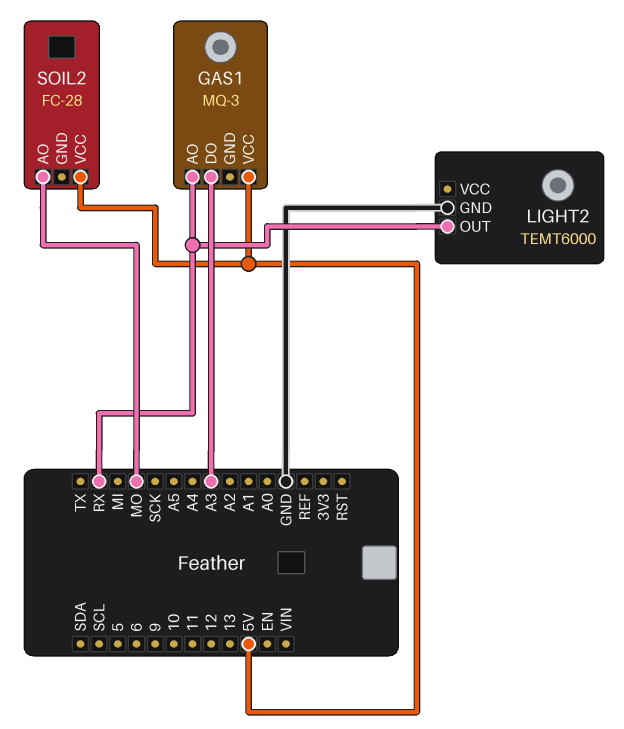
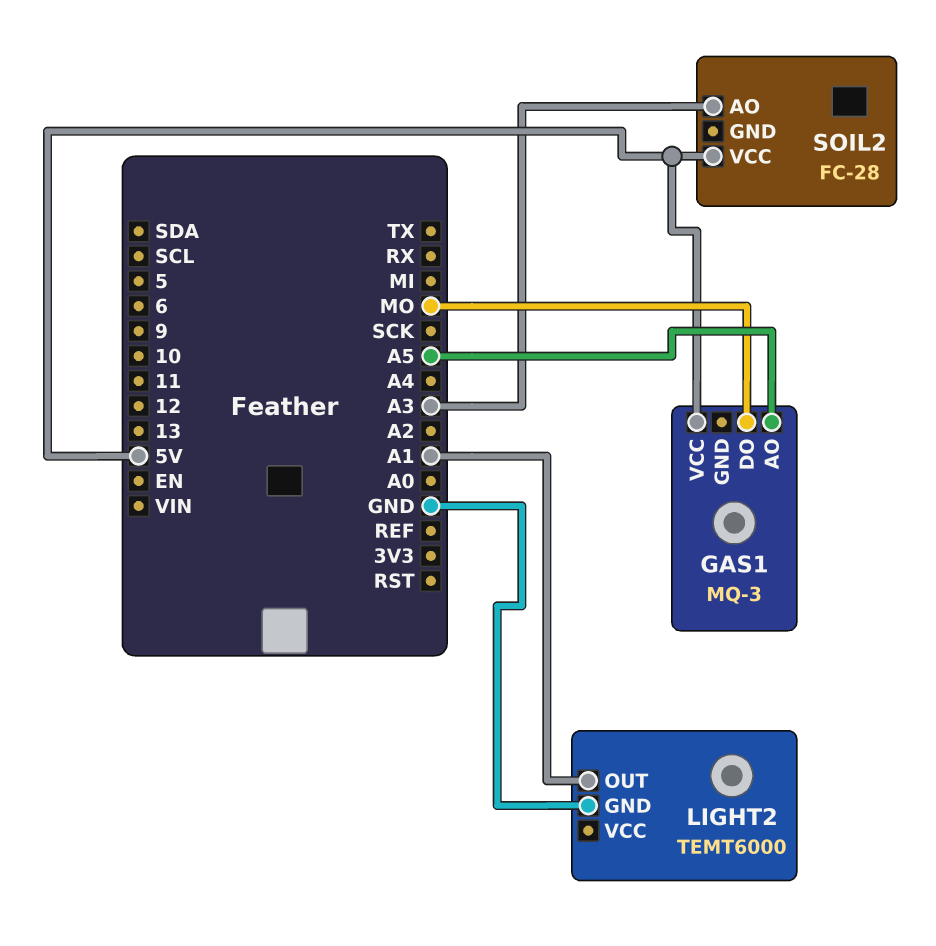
GAS1 pin AO: RX -> A5
GAS1 pin DO: A3 -> MO
LIGHT2 pin OUT: RX -> A1
SOIL2 pin AO: MO -> A3

